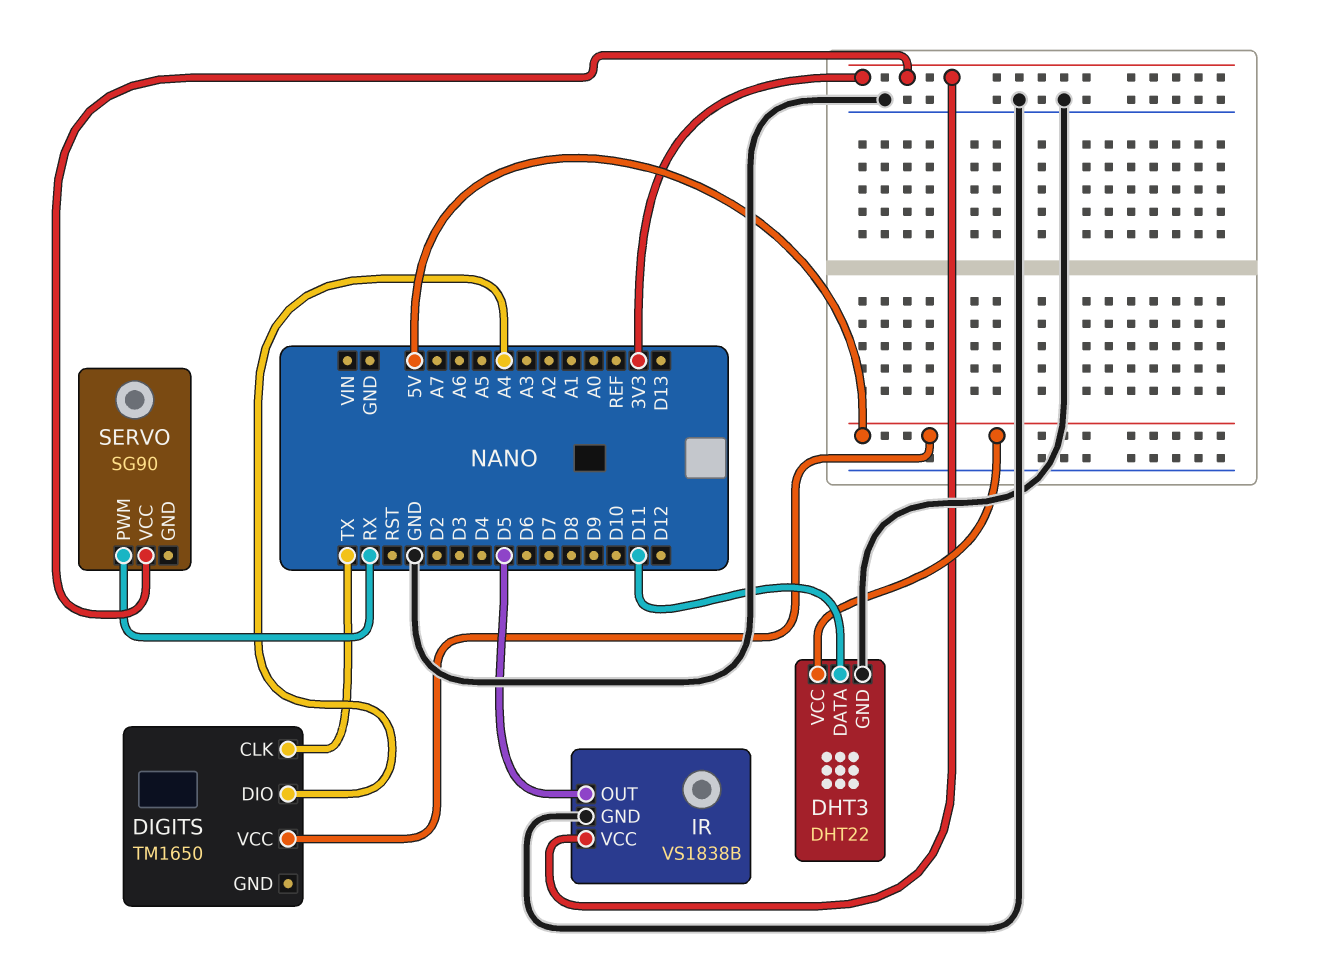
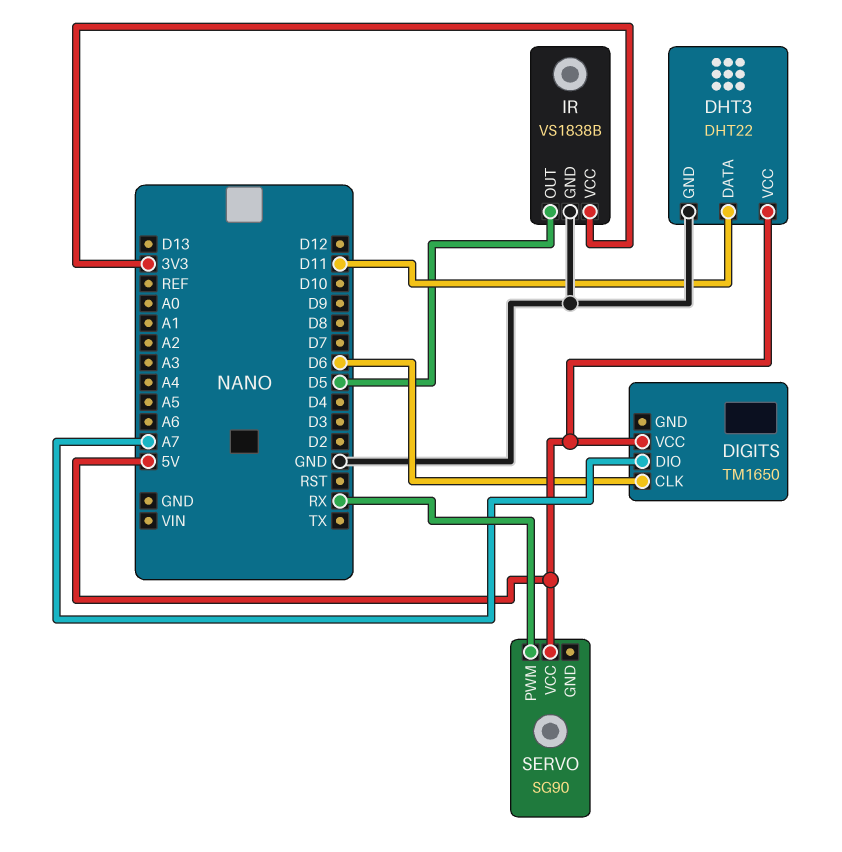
DIGITS pin CLK: TX -> D6
DIGITS pin DIO: A4 -> A7
SERVO pin VCC: 3V3 -> 5V

